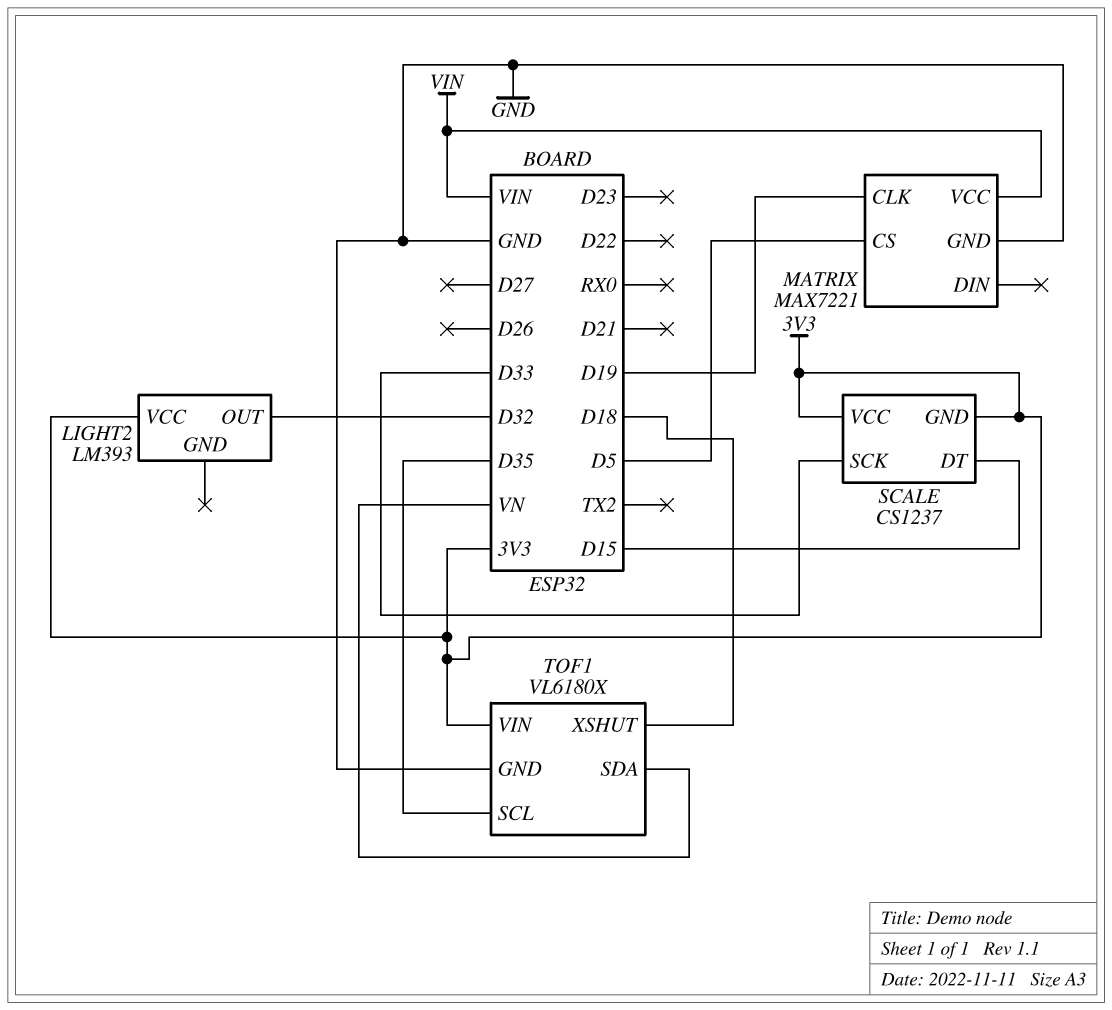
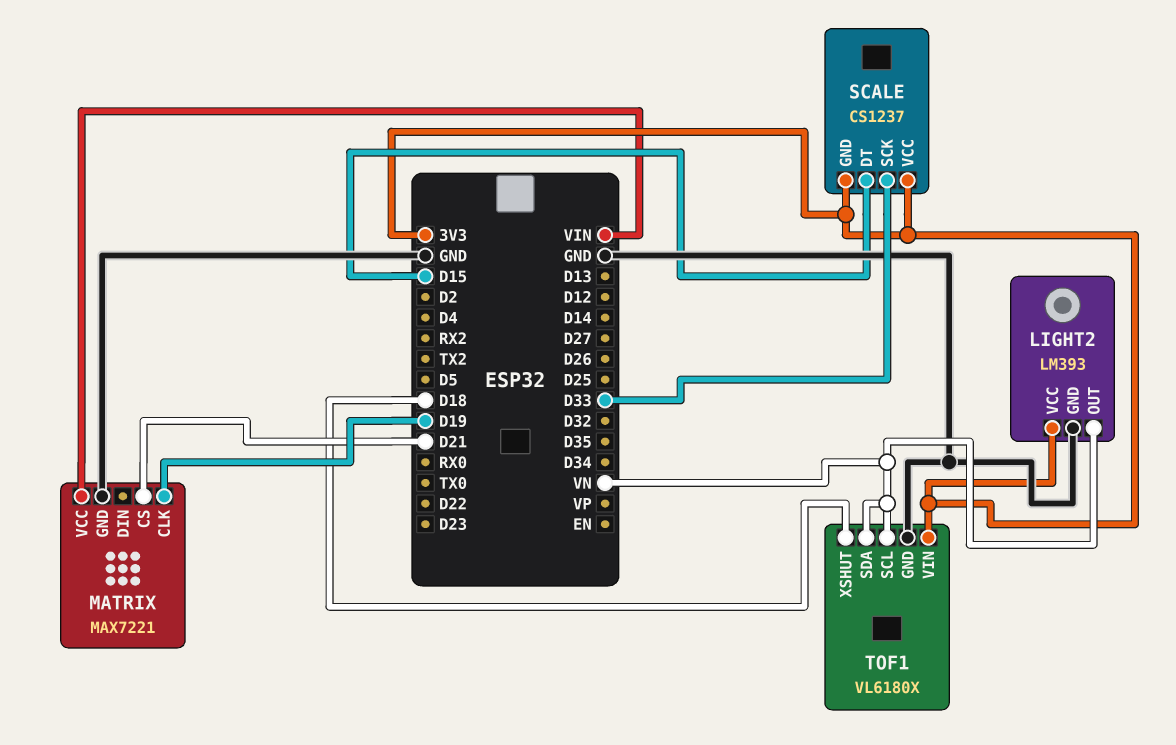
LIGHT2 pin GND: none -> GND
LIGHT2 pin OUT: D32 -> VN
MATRIX pin CS: D5 -> D21
TOF1 pin SCL: D35 -> VN

